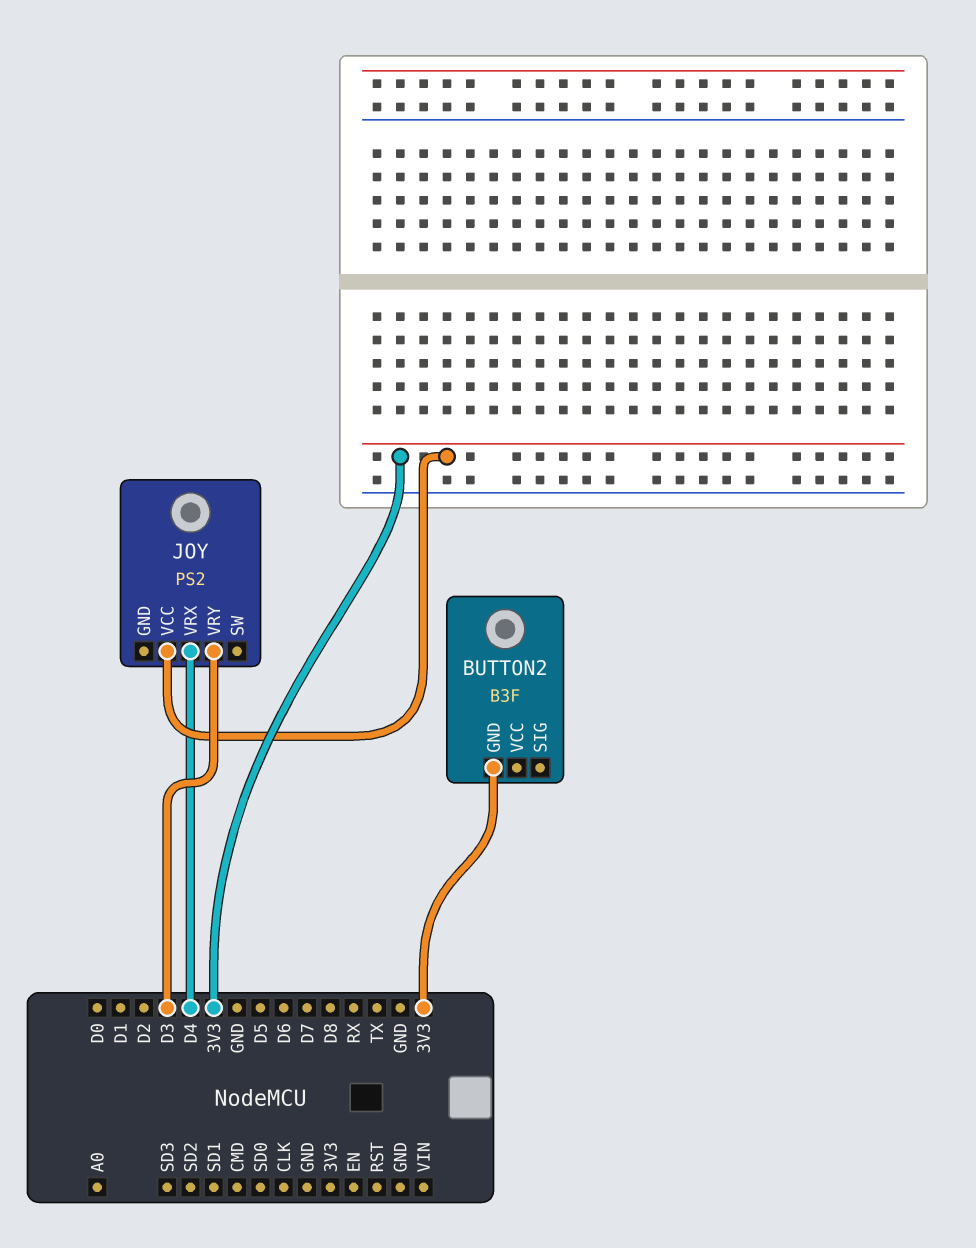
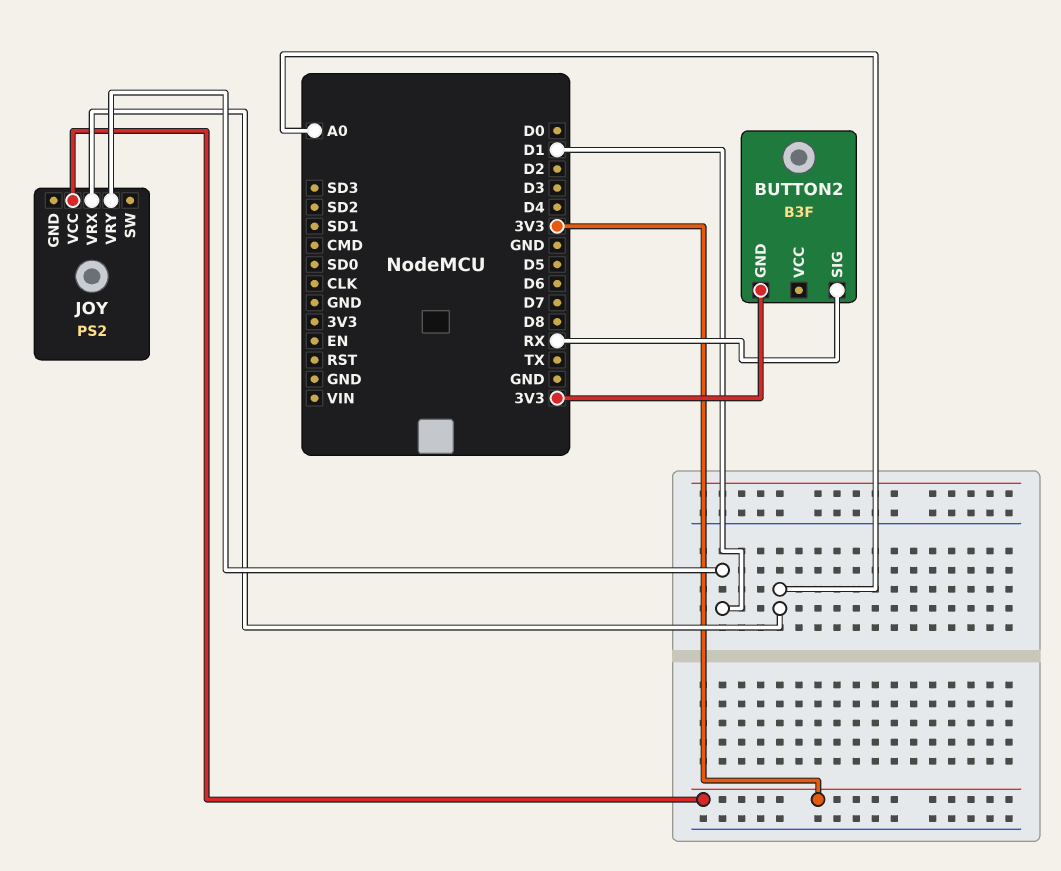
BUTTON2 pin SIG: none -> RX
JOY pin VRX: D4 -> A0
JOY pin VRY: D3 -> D1

